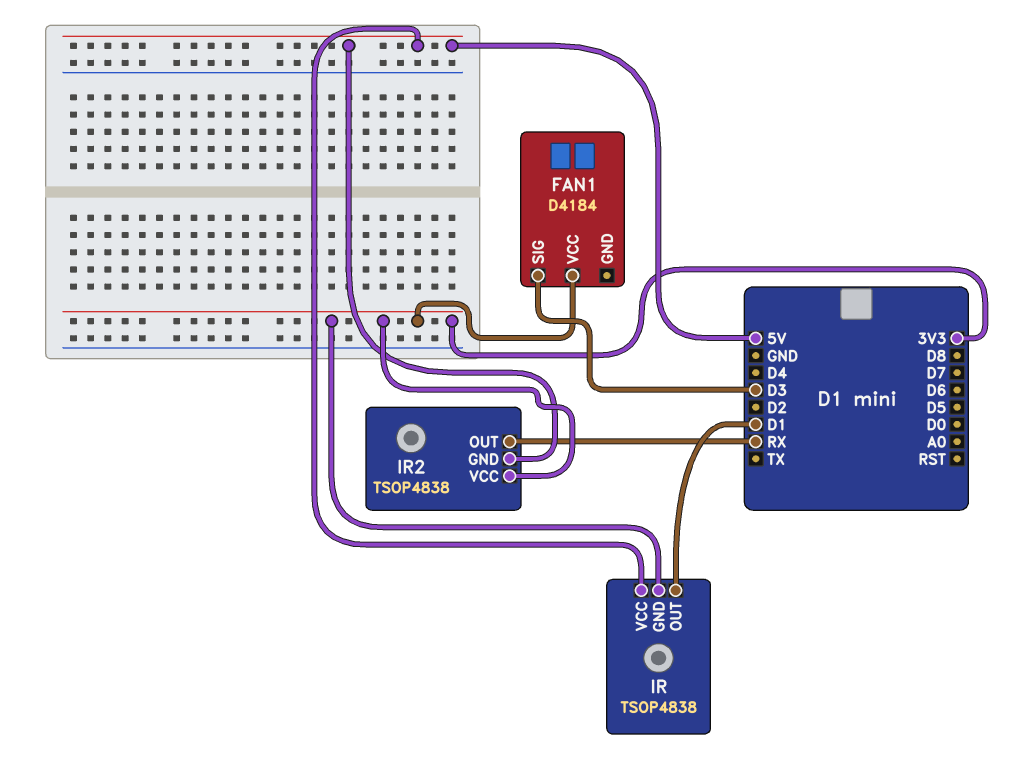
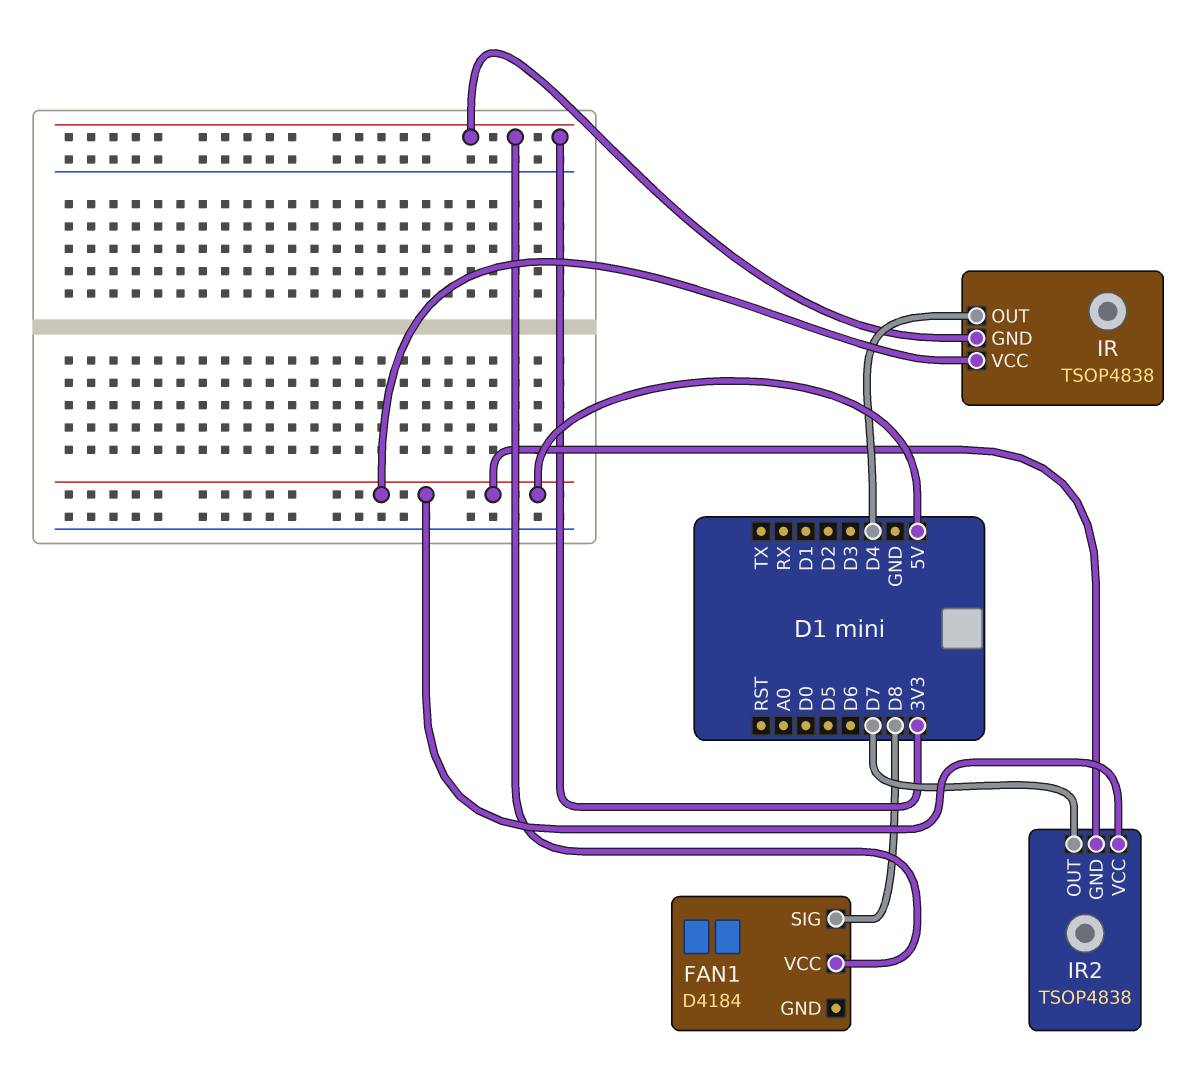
FAN1 pin SIG: D3 -> D8
IR pin OUT: D1 -> D4
IR2 pin OUT: RX -> D7
IR2 pin VCC: 3V3 -> 5V

